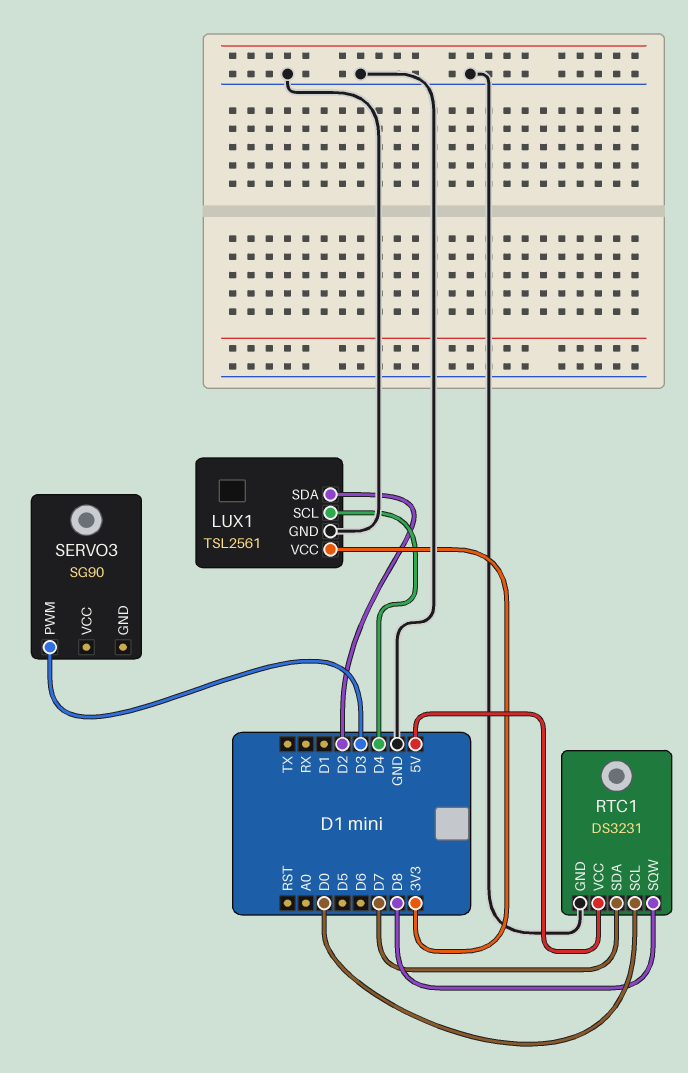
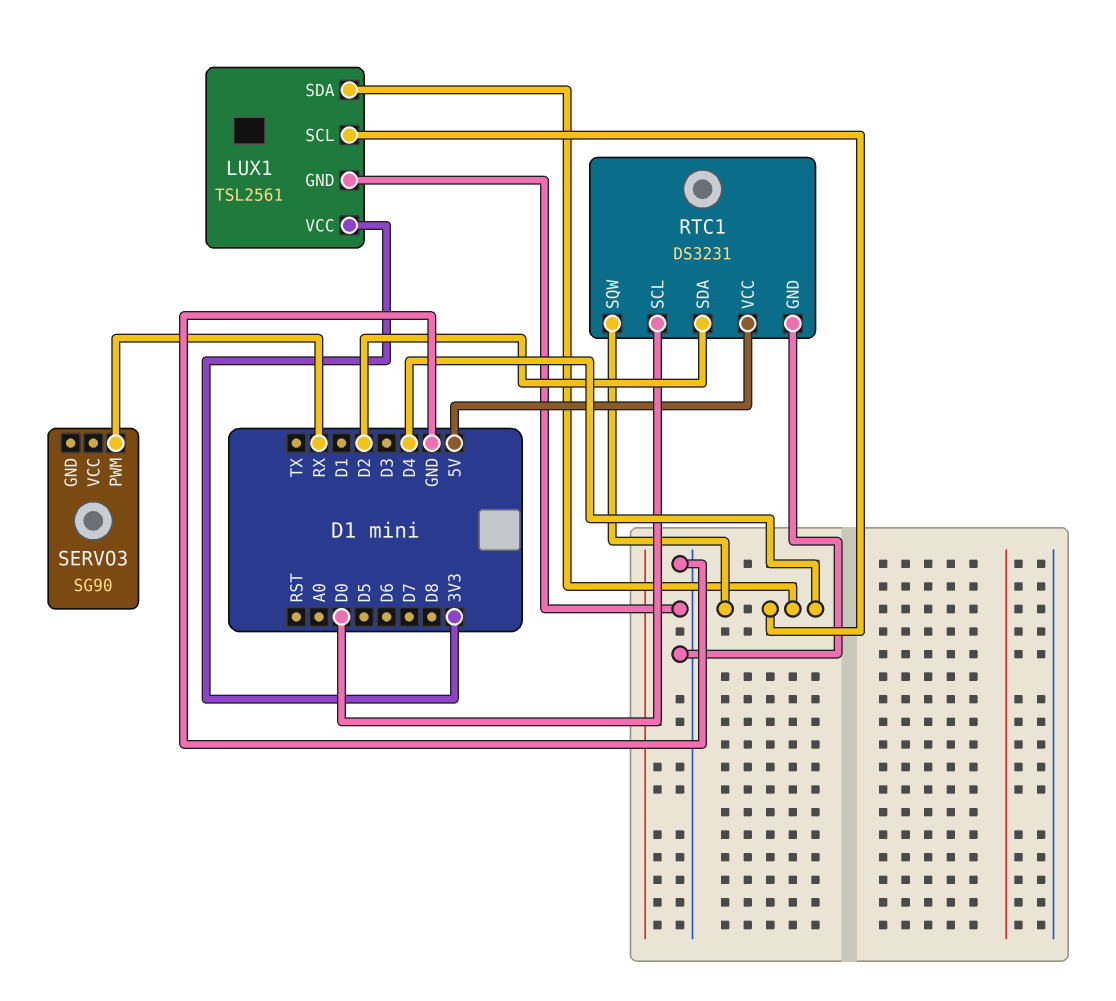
LUX1 pin SDA: D2 -> D4
RTC1 pin SDA: D7 -> D2
RTC1 pin SQW: D8 -> D4
SERVO3 pin PWM: D3 -> RX

